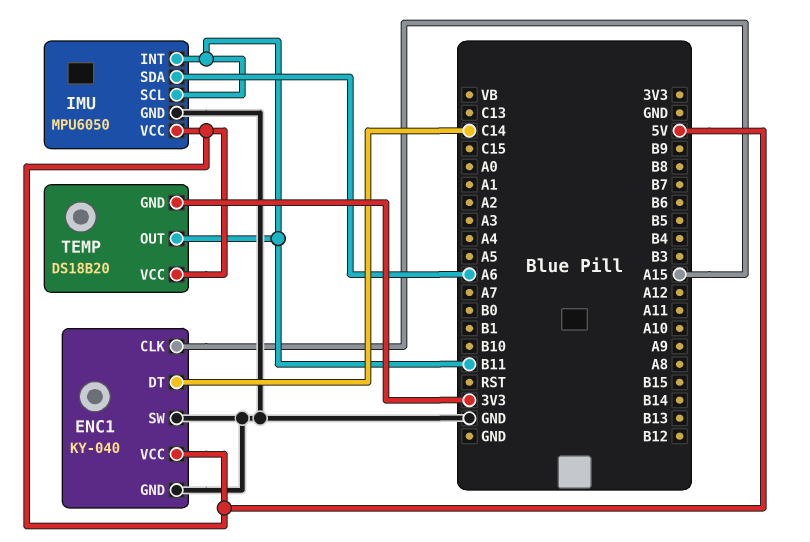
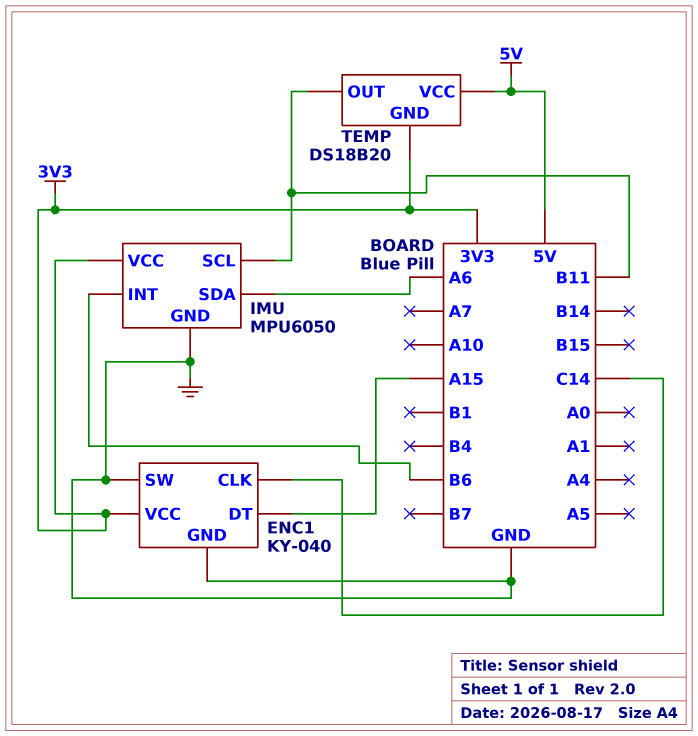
ENC1 pin CLK: A15 -> C14
ENC1 pin DT: C14 -> A15
ENC1 pin VCC: 5V -> 3V3
IMU pin INT: B11 -> B6
IMU pin VCC: 5V -> 3V3

